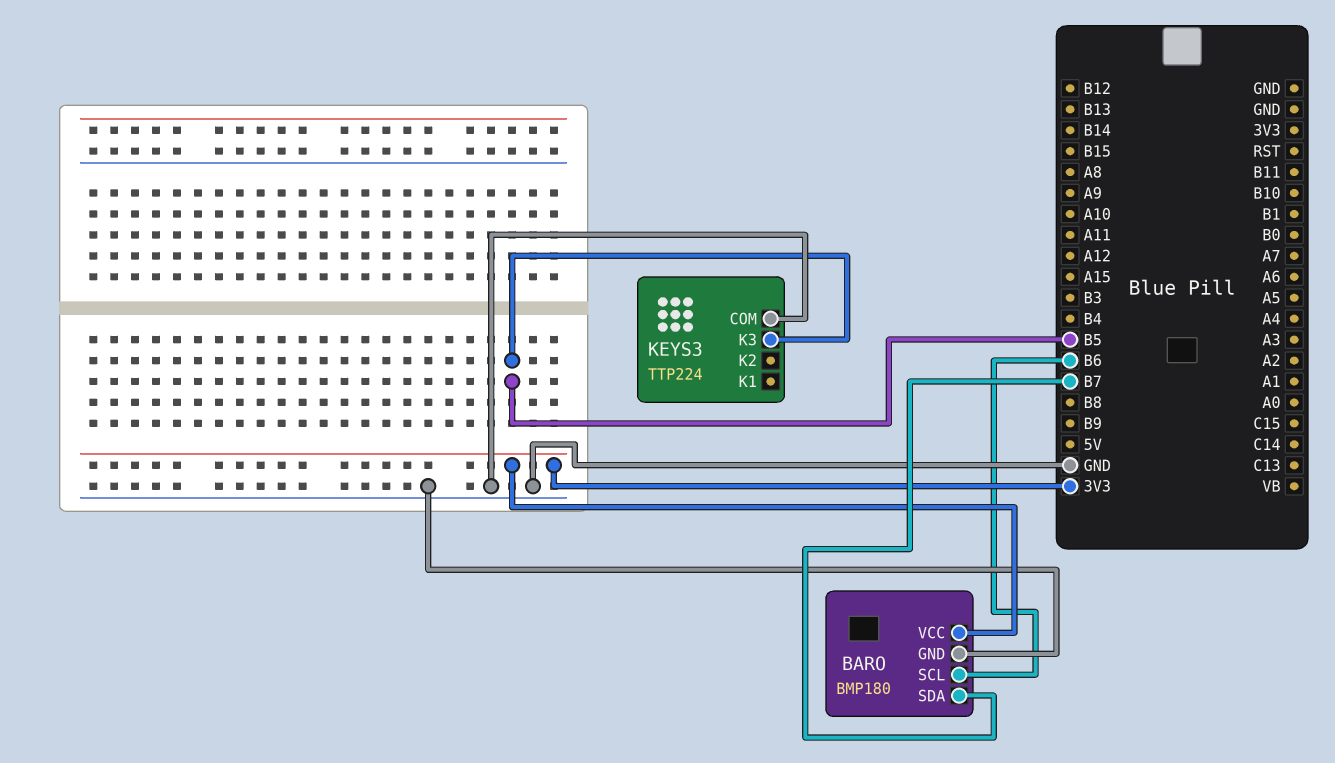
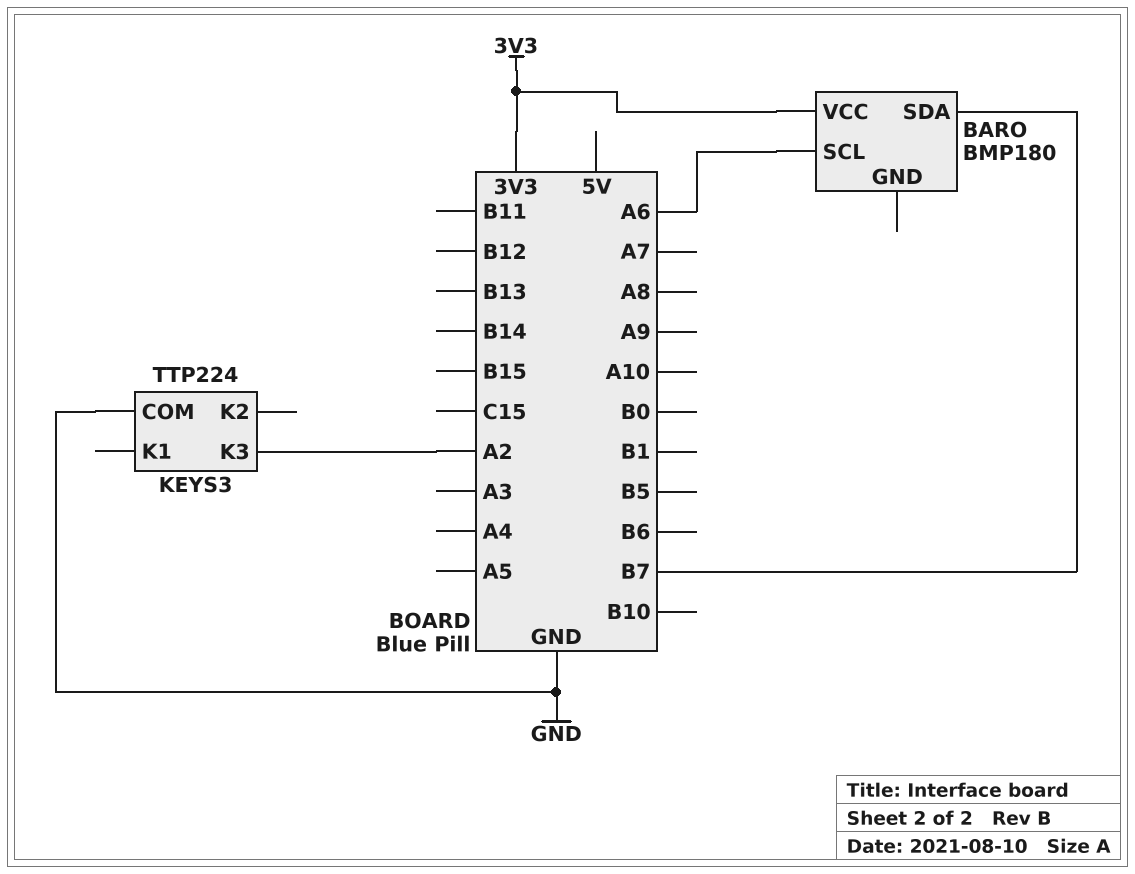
BARO pin GND: GND -> none
BARO pin SCL: B6 -> A6
KEYS3 pin K3: B5 -> A2

